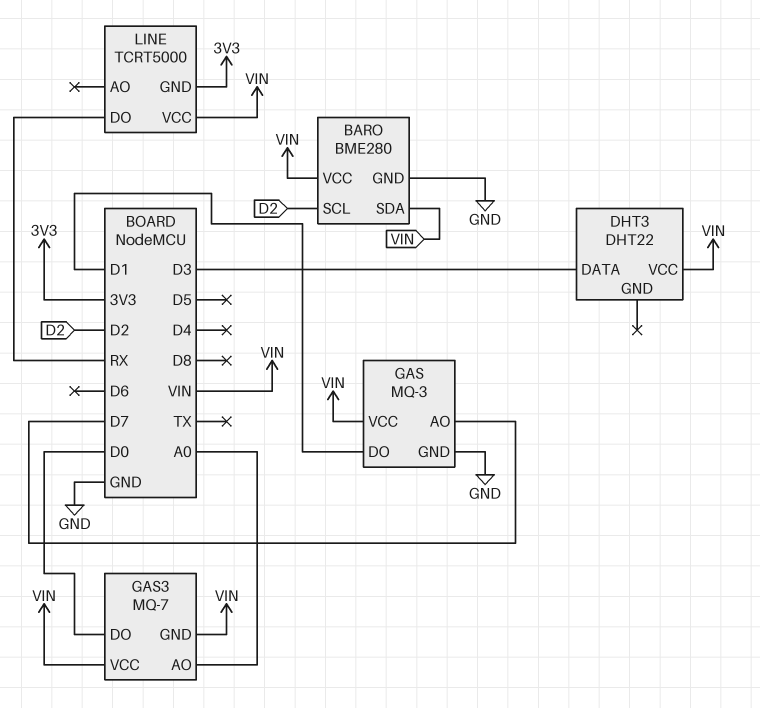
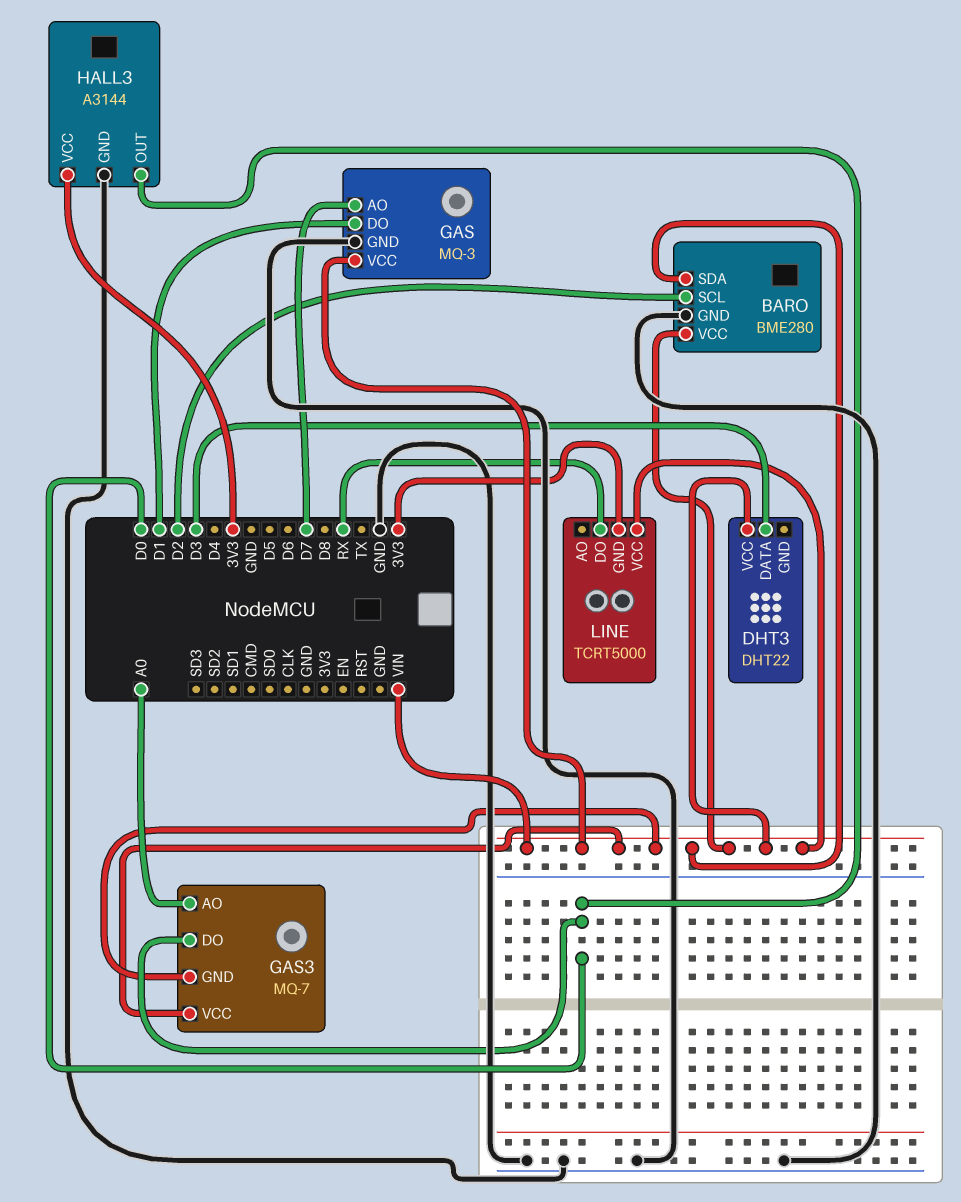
HALL3: none -> A3144
HALL3 pin GND: none -> GND
HALL3 pin OUT: none -> D0
HALL3 pin VCC: none -> 3V3

